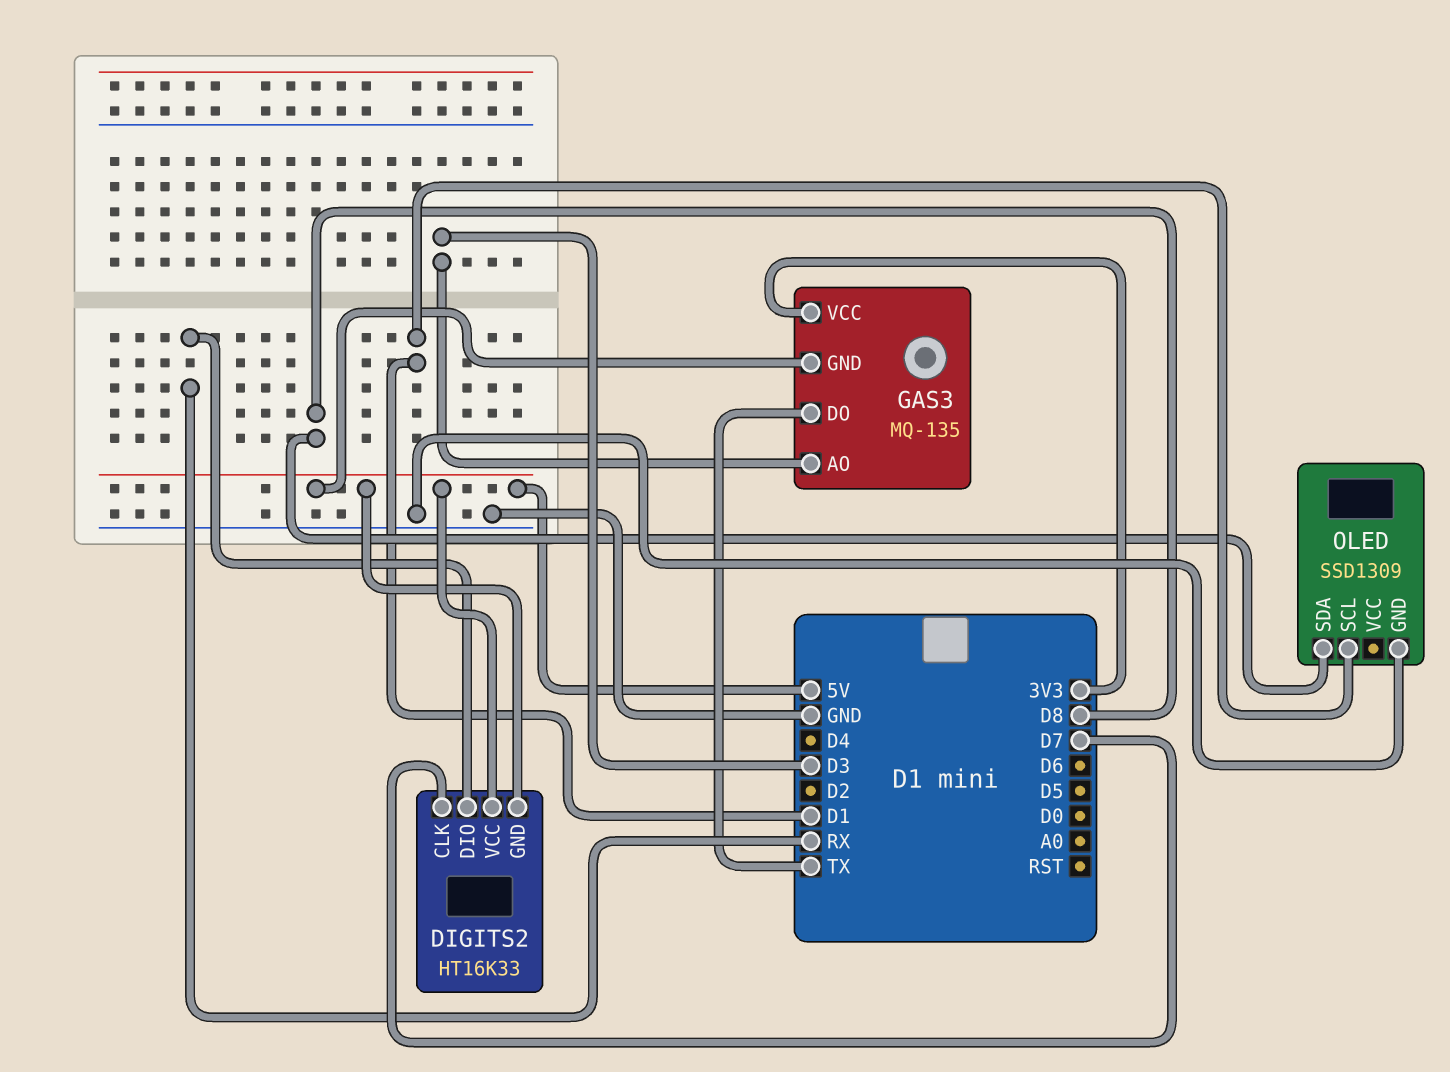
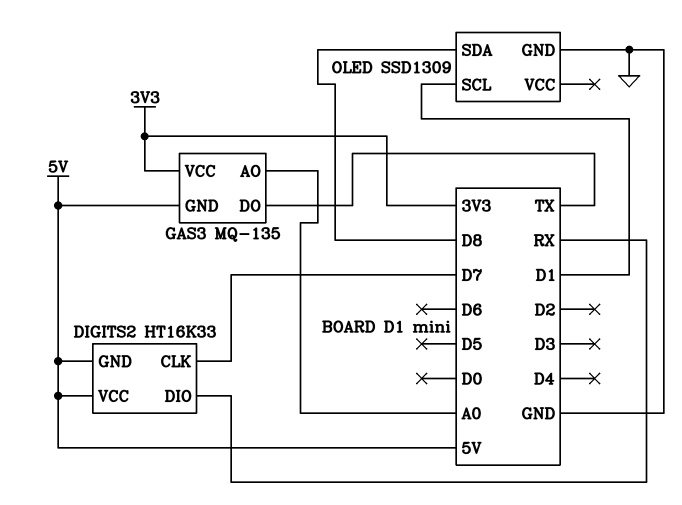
GAS3 pin AO: D3 -> A0

